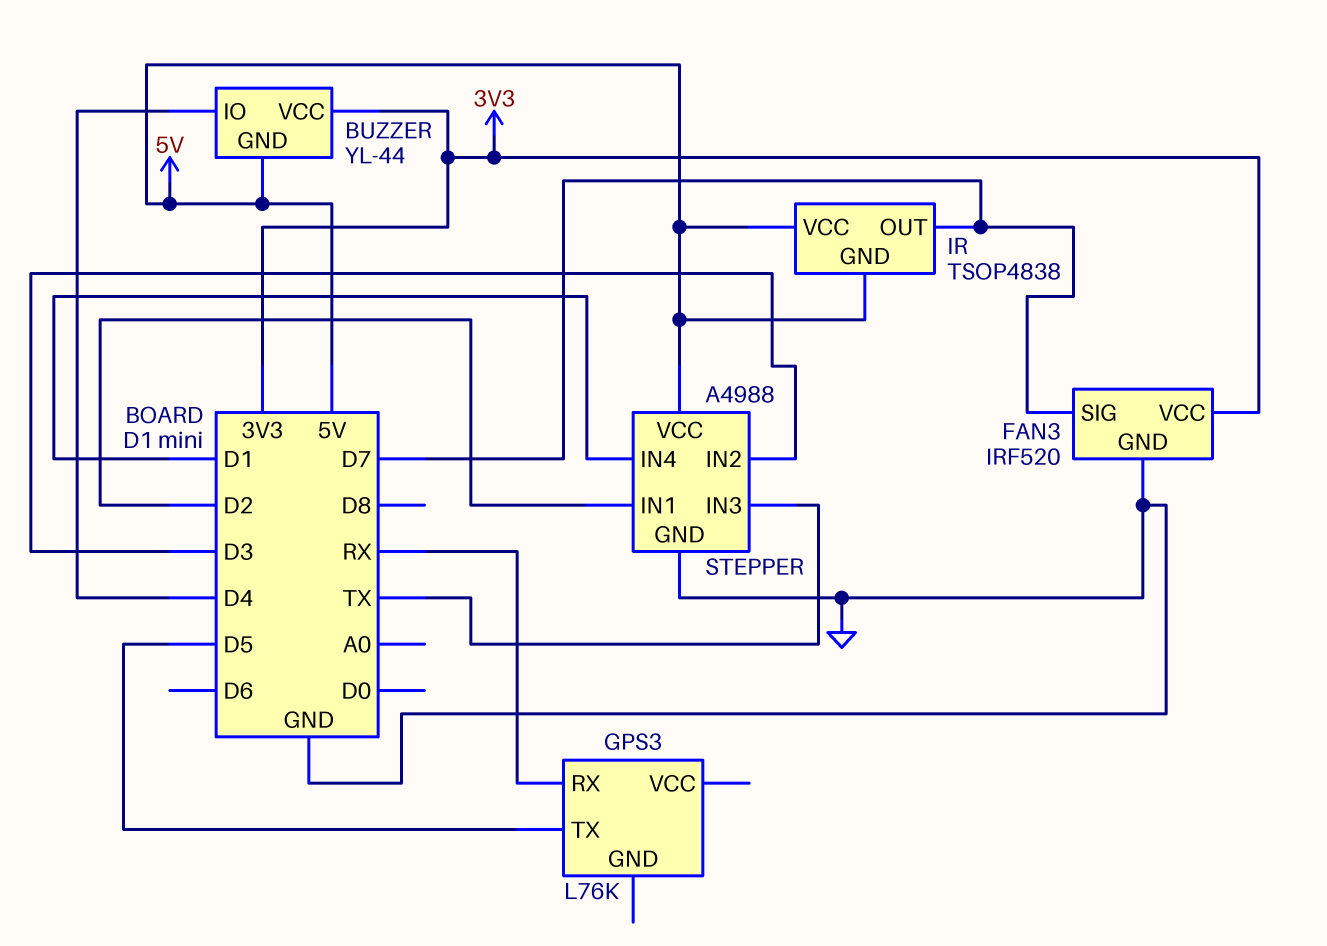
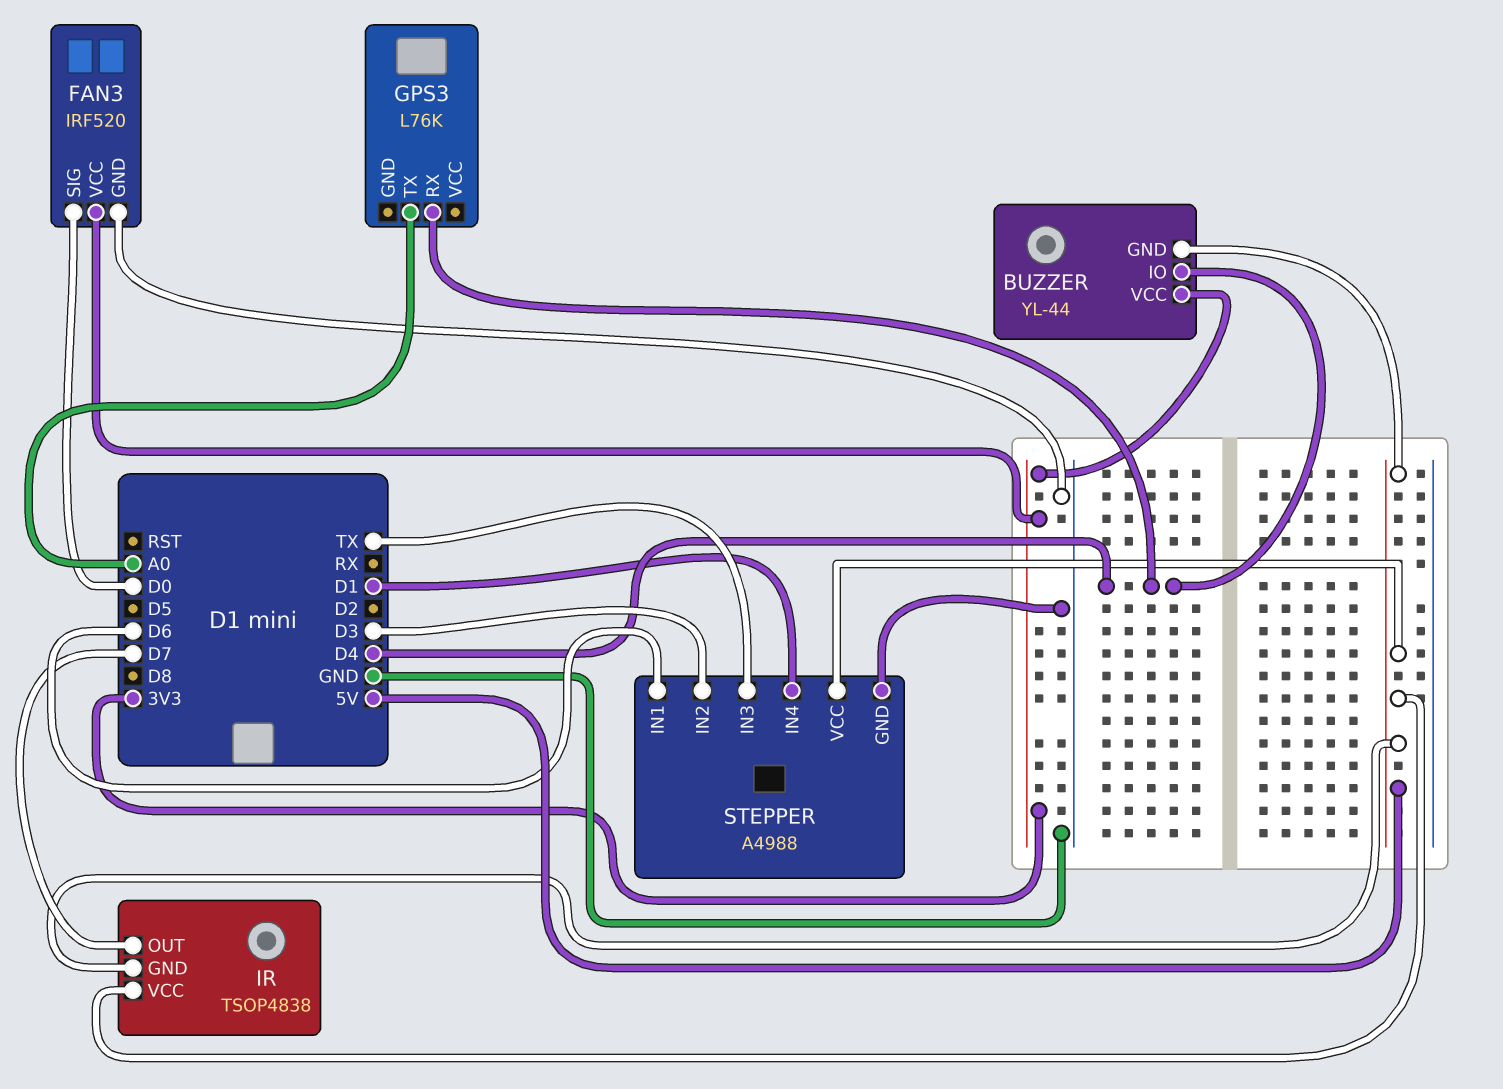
FAN3 pin SIG: D7 -> D0
GPS3 pin RX: RX -> D4
GPS3 pin TX: D5 -> A0
STEPPER pin IN1: D2 -> D6

